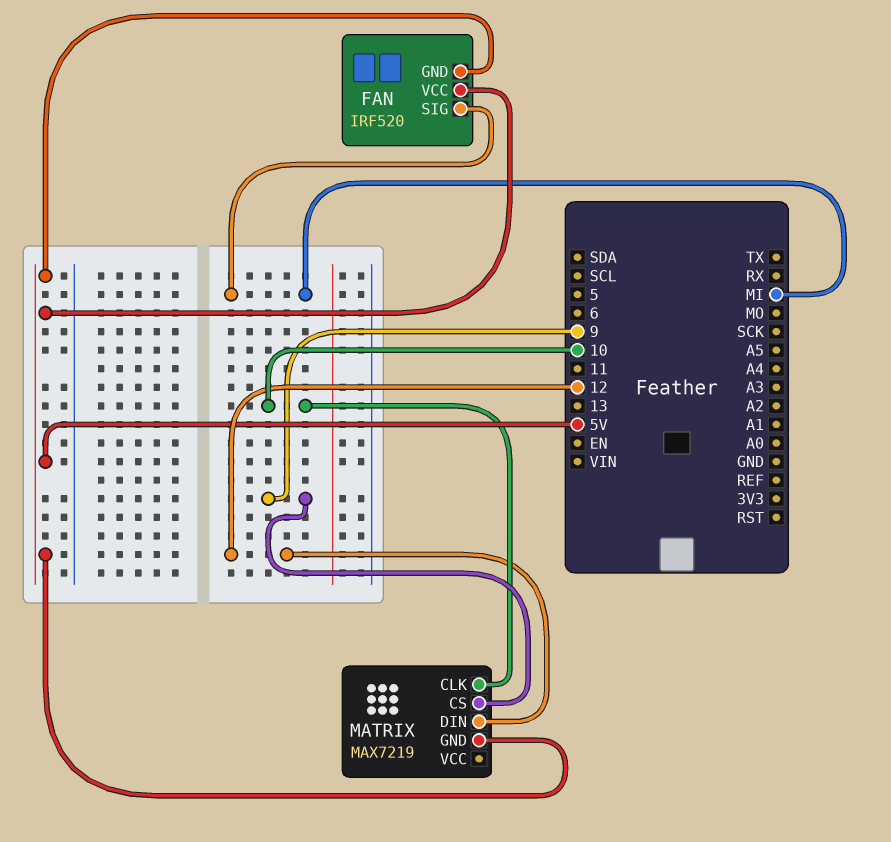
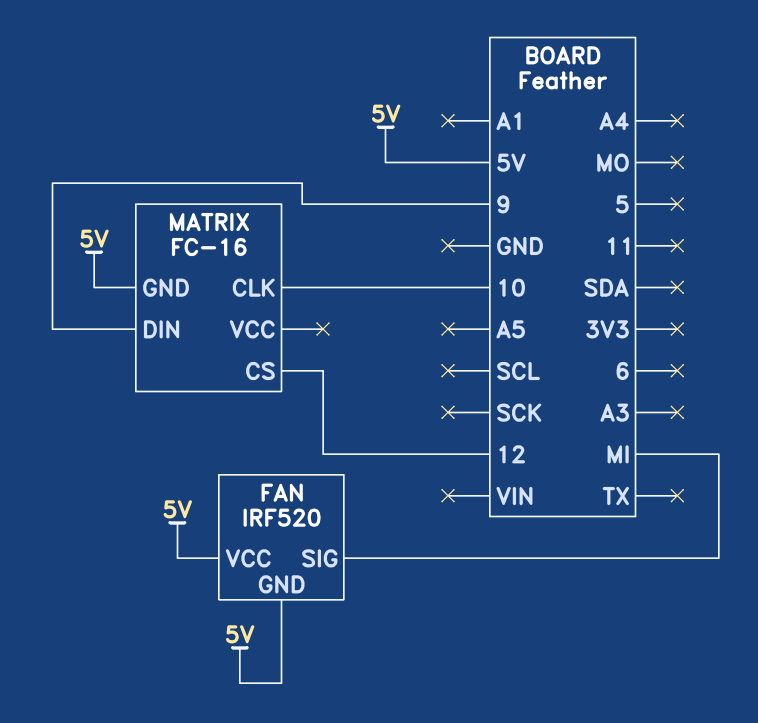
MATRIX: MAX7219 -> FC-16
MATRIX pin CS: 9 -> 12
MATRIX pin DIN: 12 -> 9

